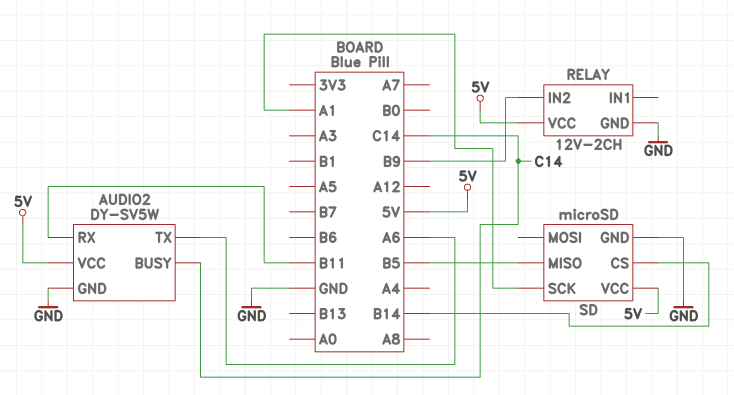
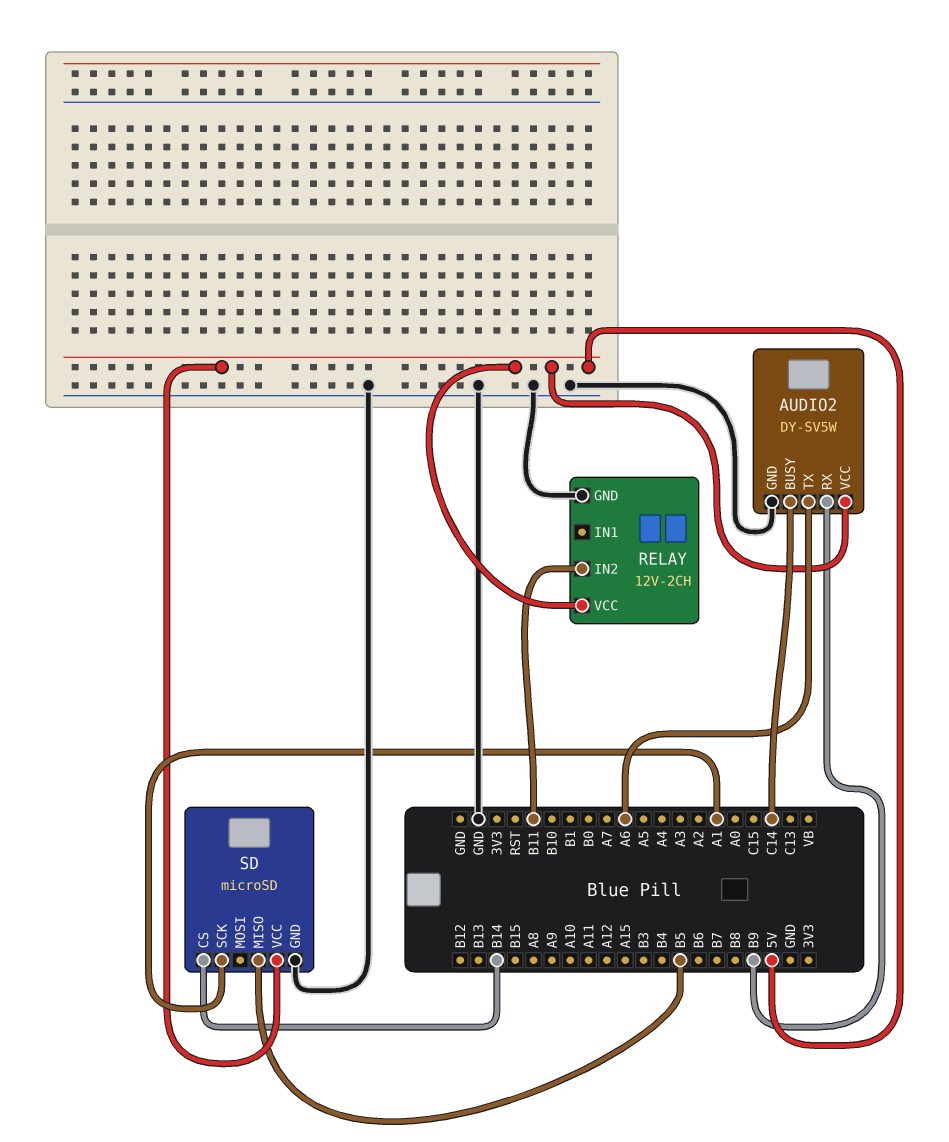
AUDIO2 pin RX: B11 -> B9
RELAY pin IN2: B9 -> B11

